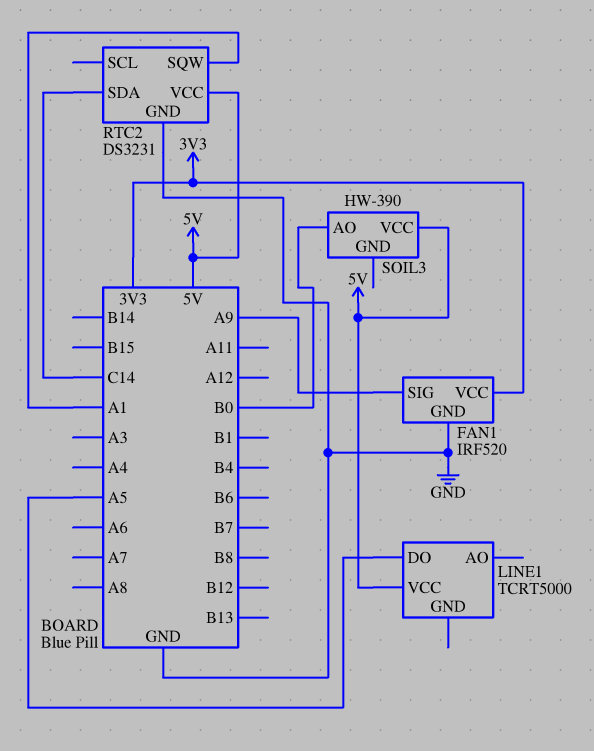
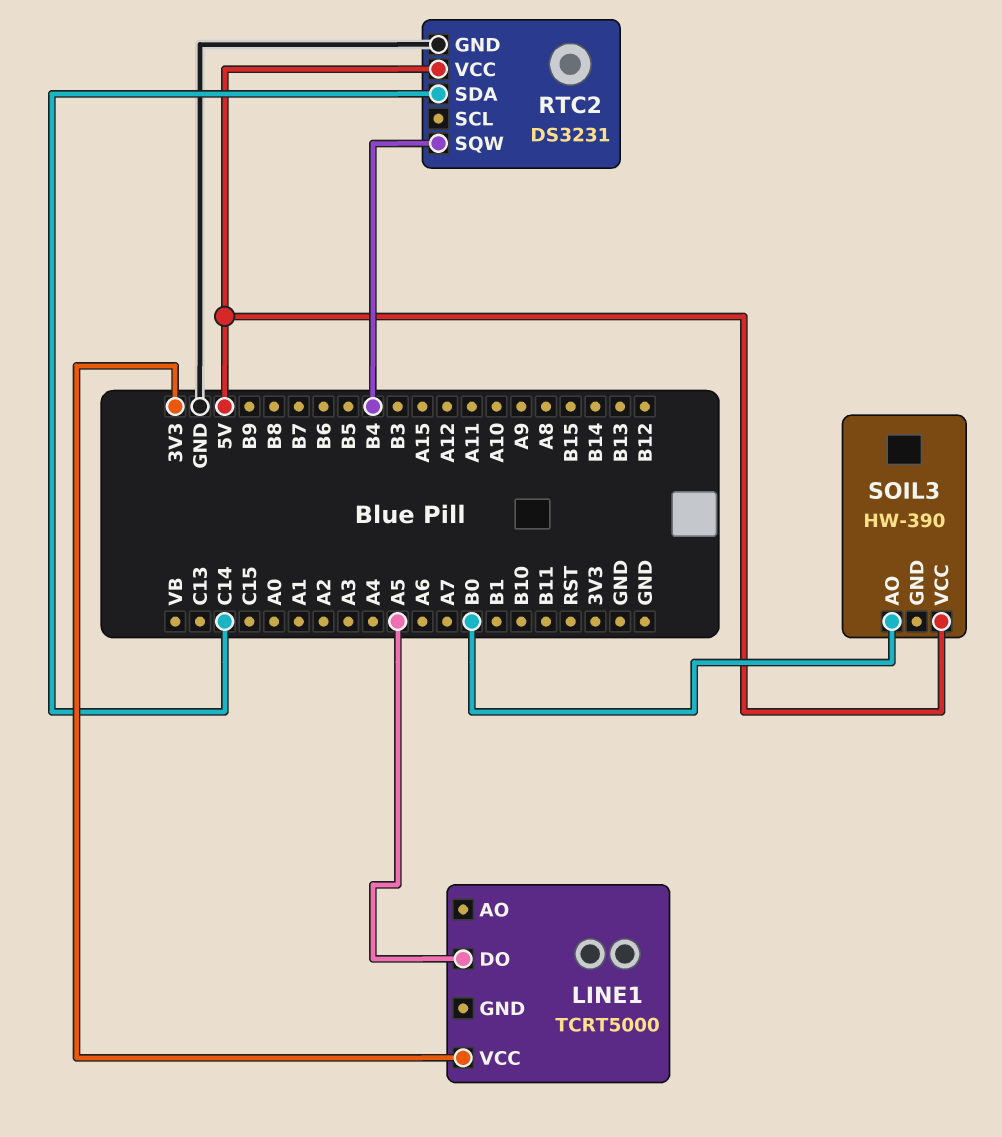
FAN1: IRF520 -> none
FAN1 pin GND: GND -> none
FAN1 pin SIG: A9 -> none
FAN1 pin VCC: 3V3 -> none
LINE1 pin VCC: 5V -> 3V3
RTC2 pin SQW: A1 -> B4

